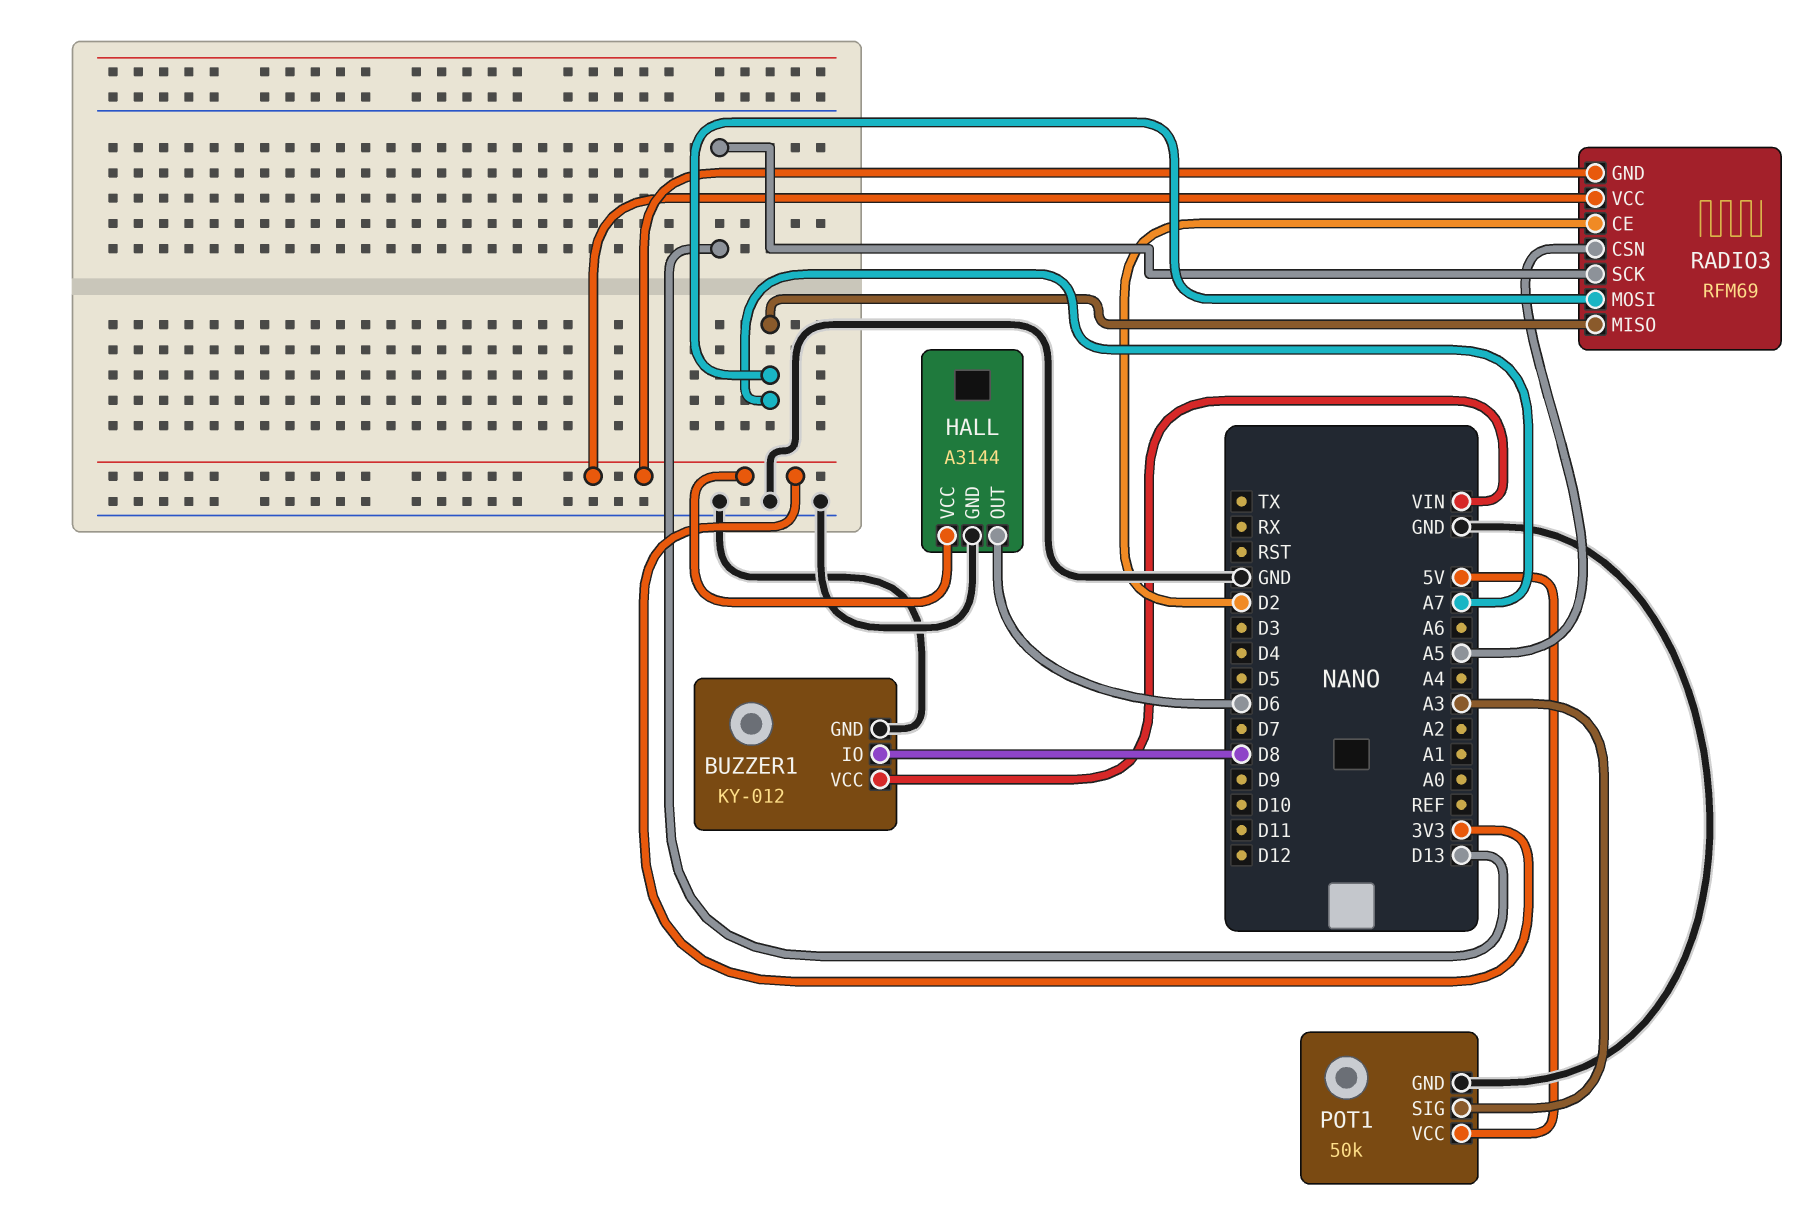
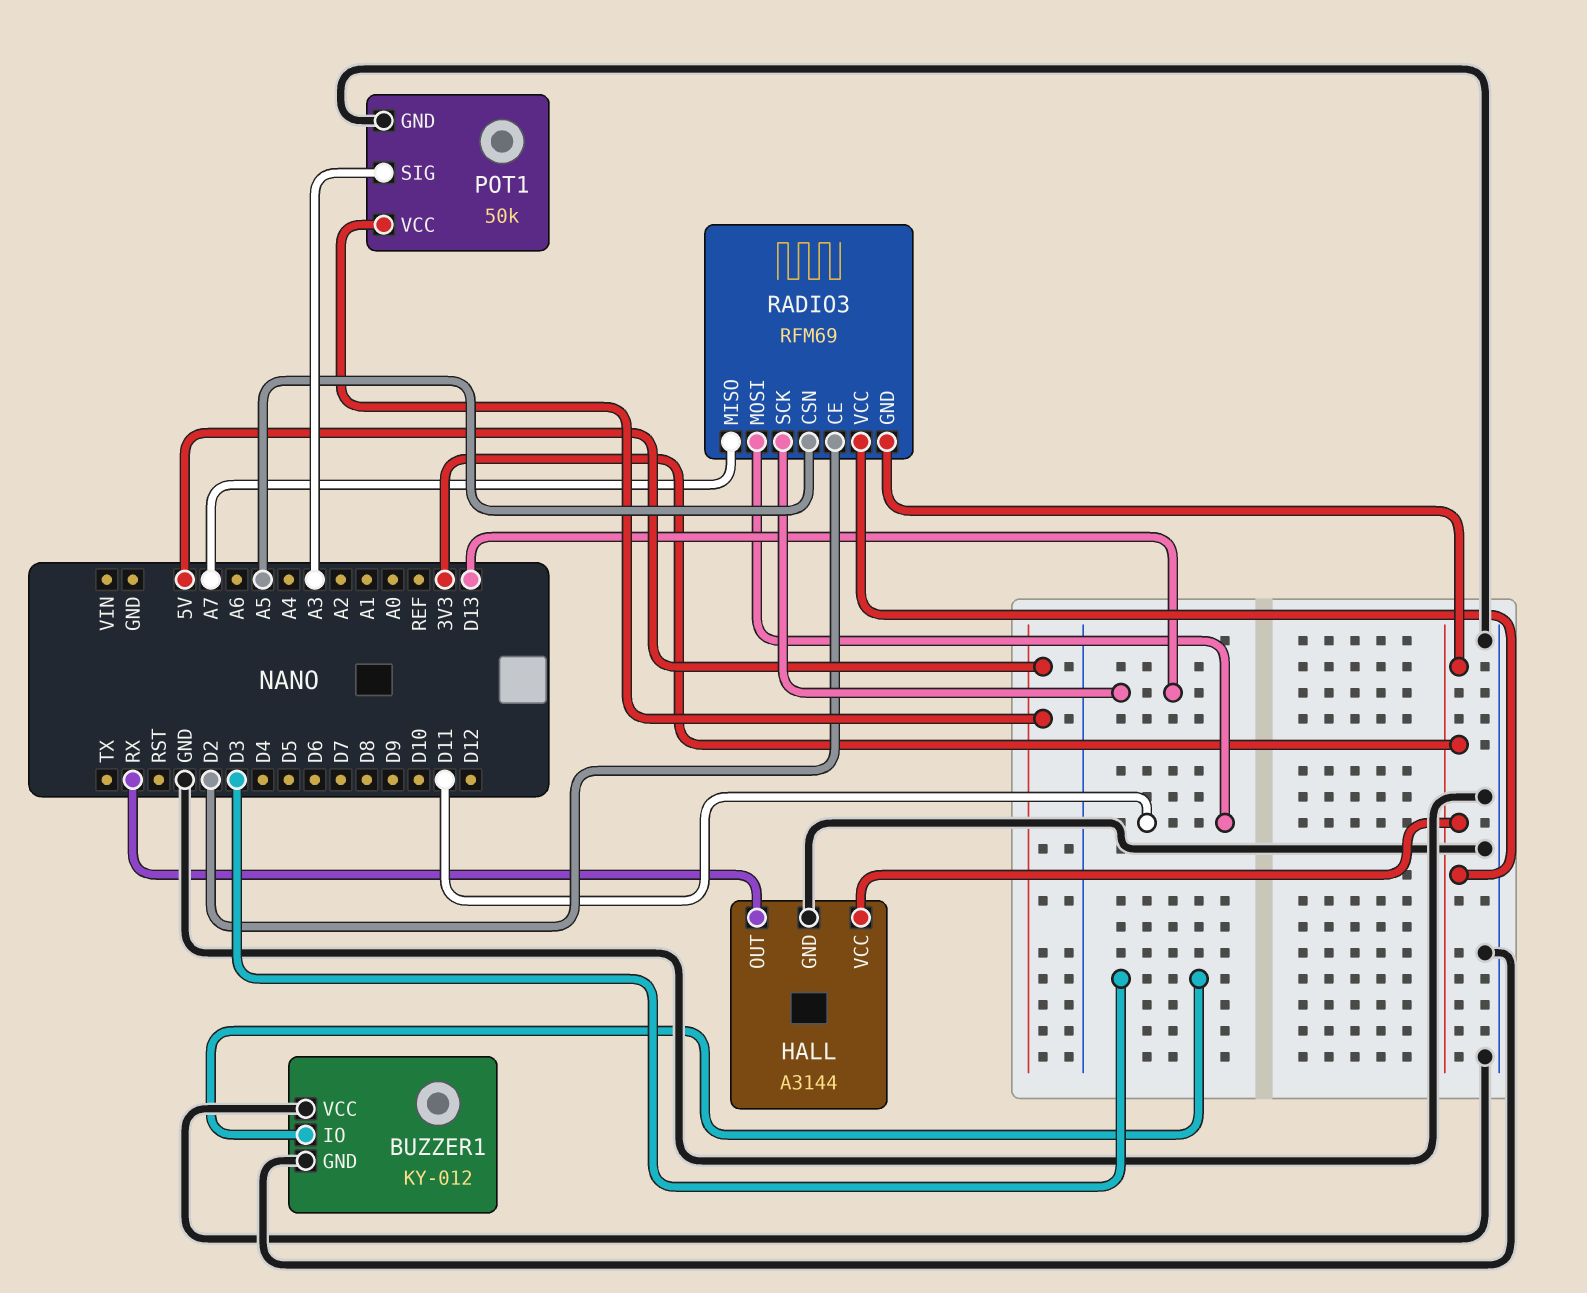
BUZZER1 pin IO: D8 -> D3
BUZZER1 pin VCC: VIN -> GND
HALL pin OUT: D6 -> RX
RADIO3 pin MOSI: A7 -> D11

